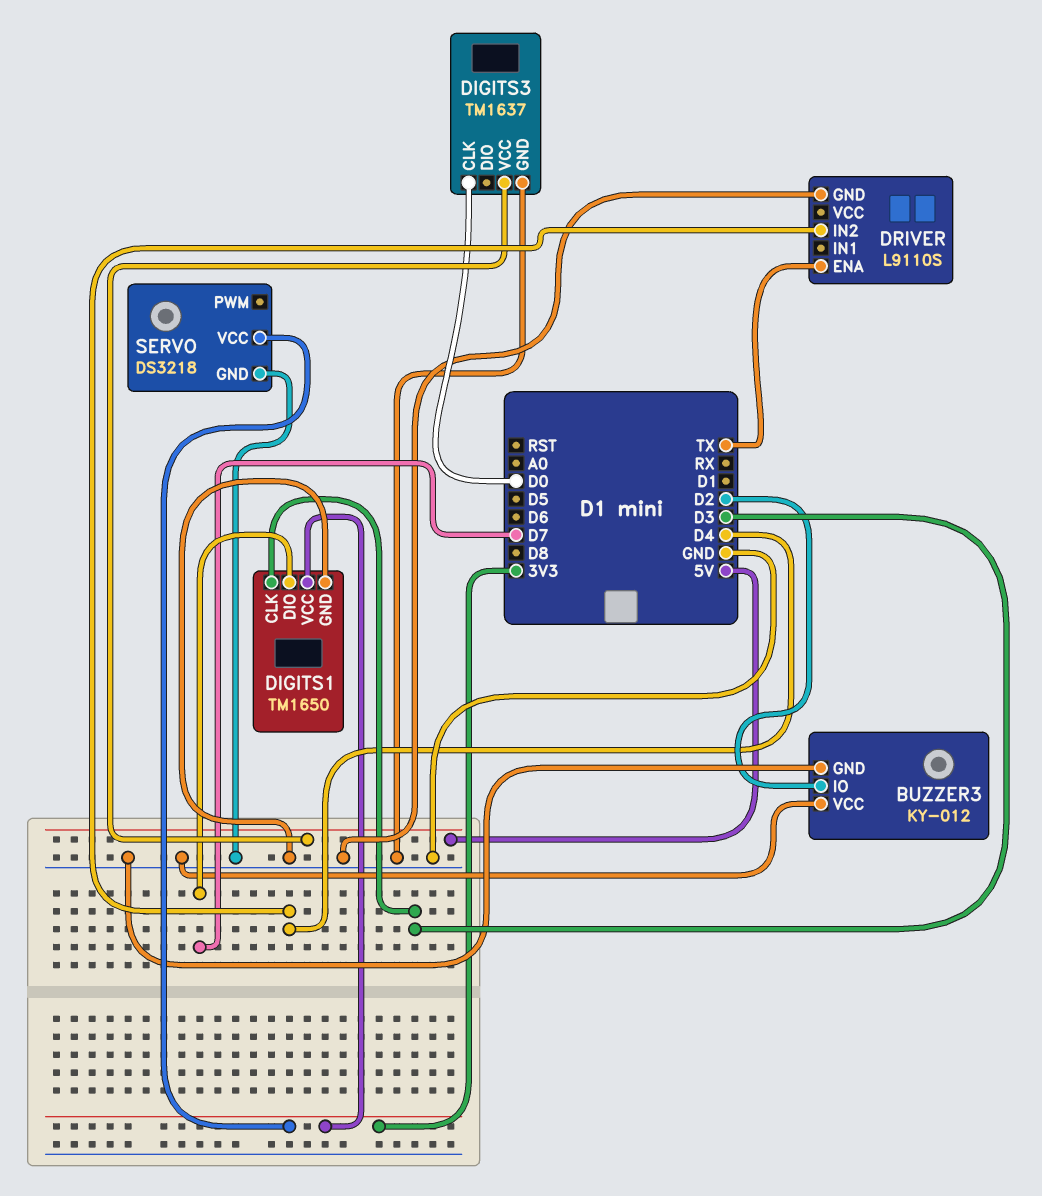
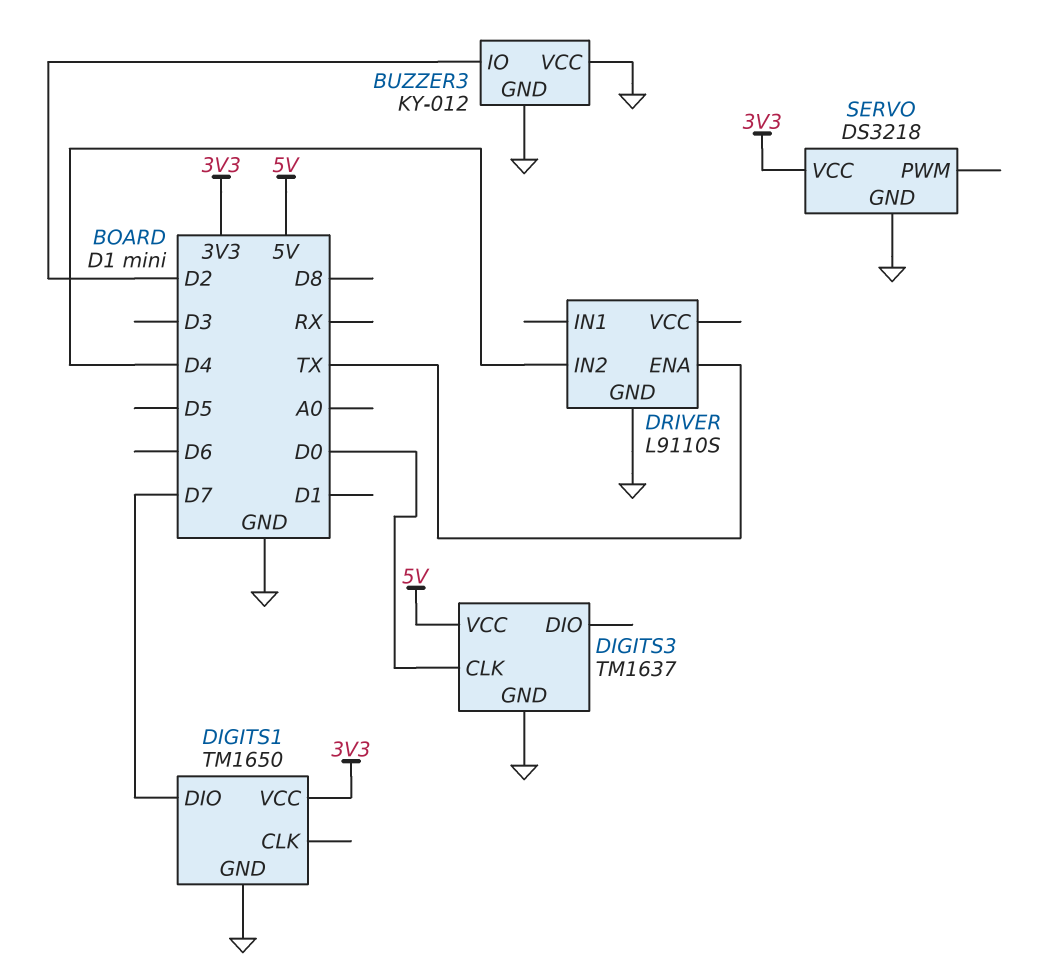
DIGITS1 pin CLK: D3 -> none

